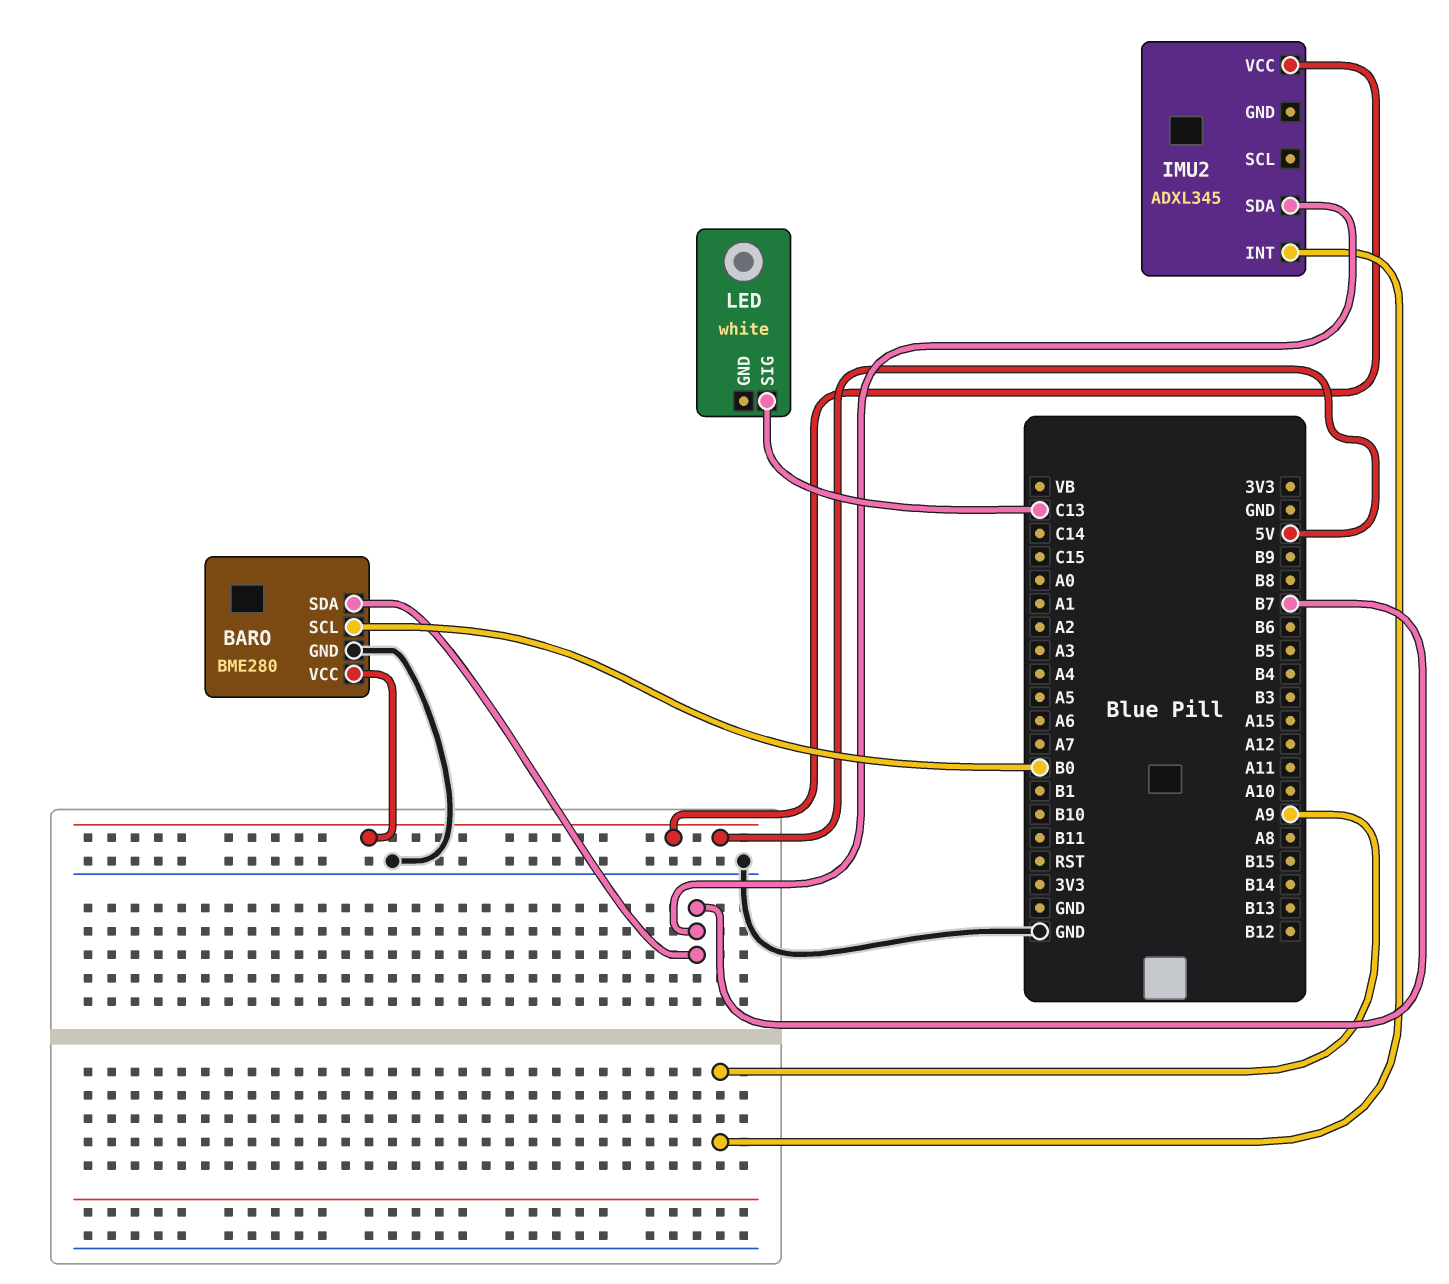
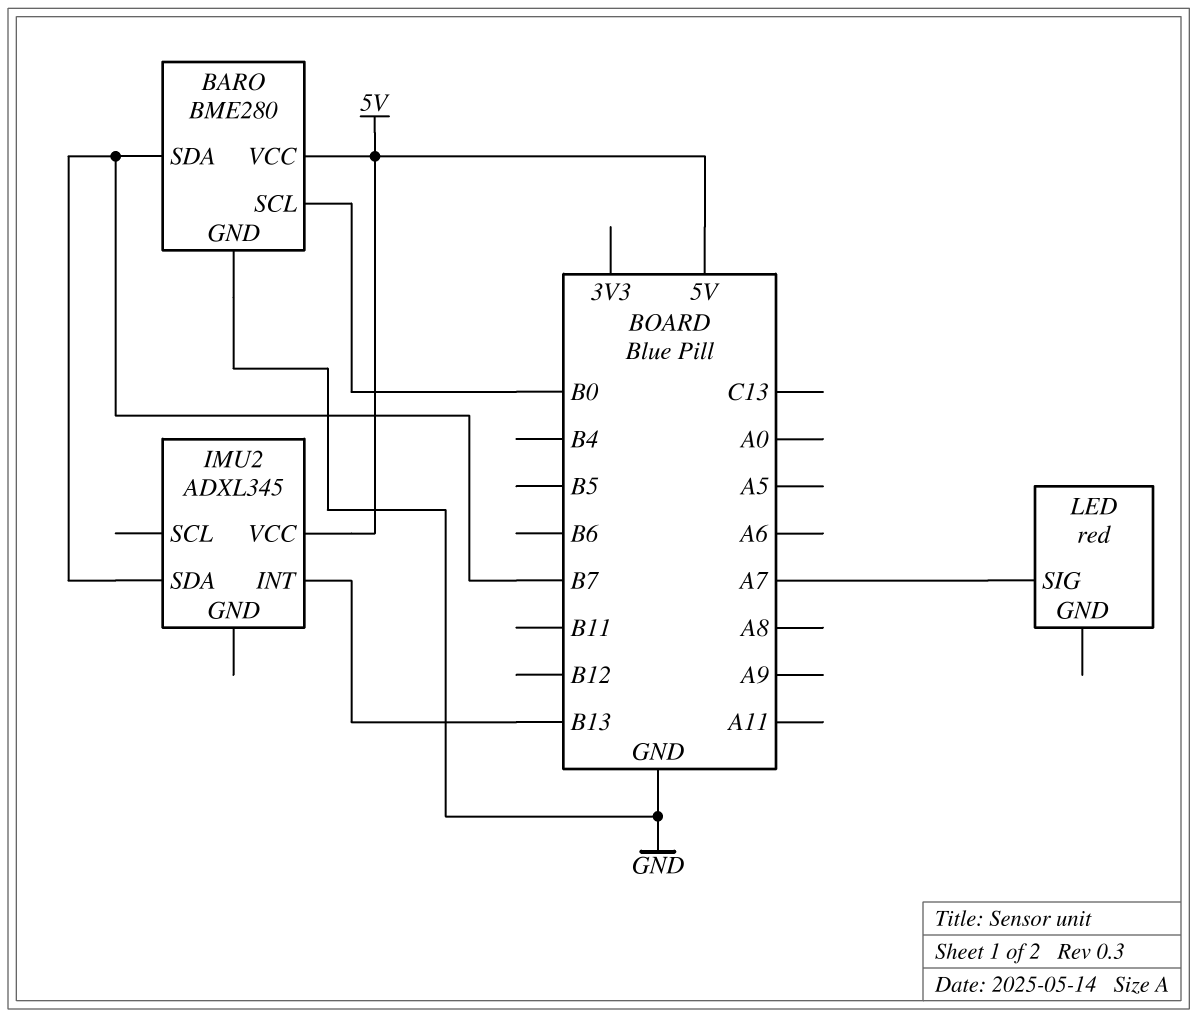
IMU2 pin INT: A9 -> B13
LED: white -> red
LED pin SIG: C13 -> A7

